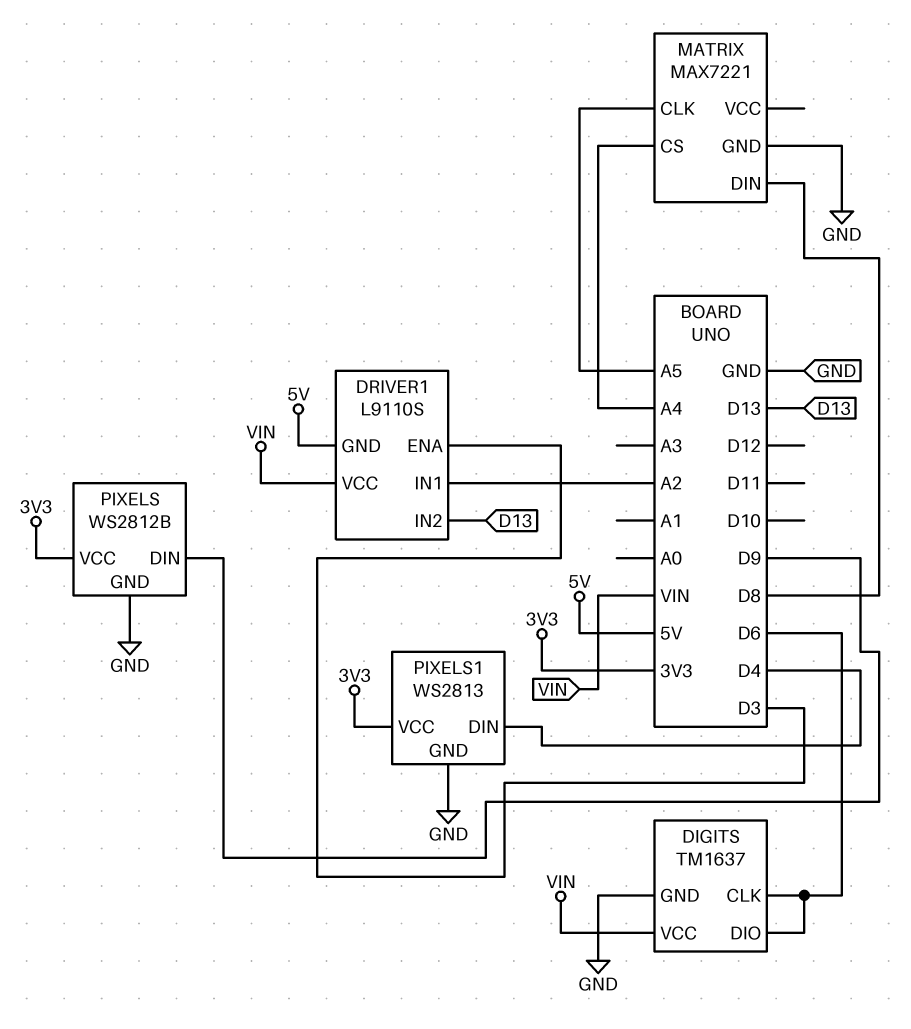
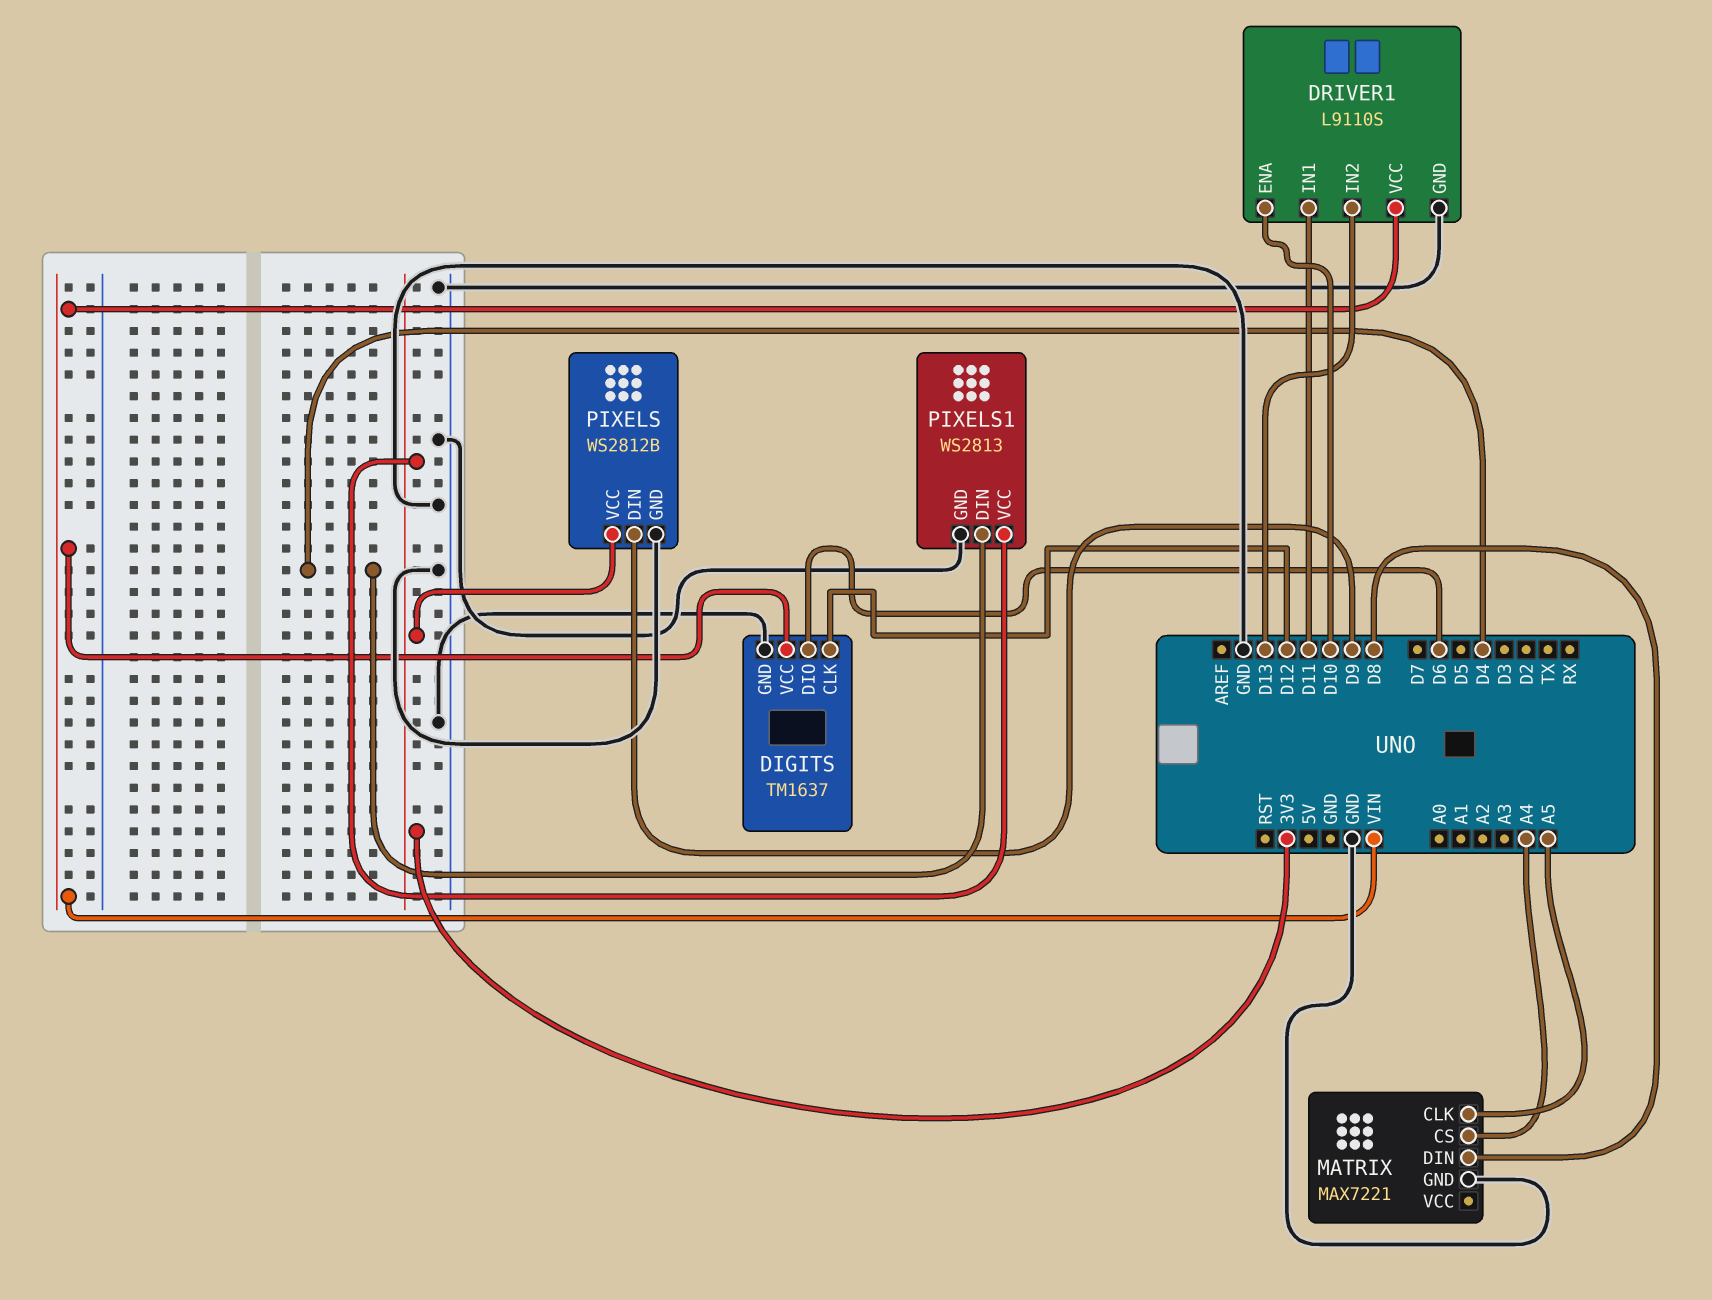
DIGITS pin CLK: D6 -> D12
DRIVER1 pin ENA: D3 -> D10
DRIVER1 pin GND: 5V -> GND
DRIVER1 pin IN1: A2 -> D11

